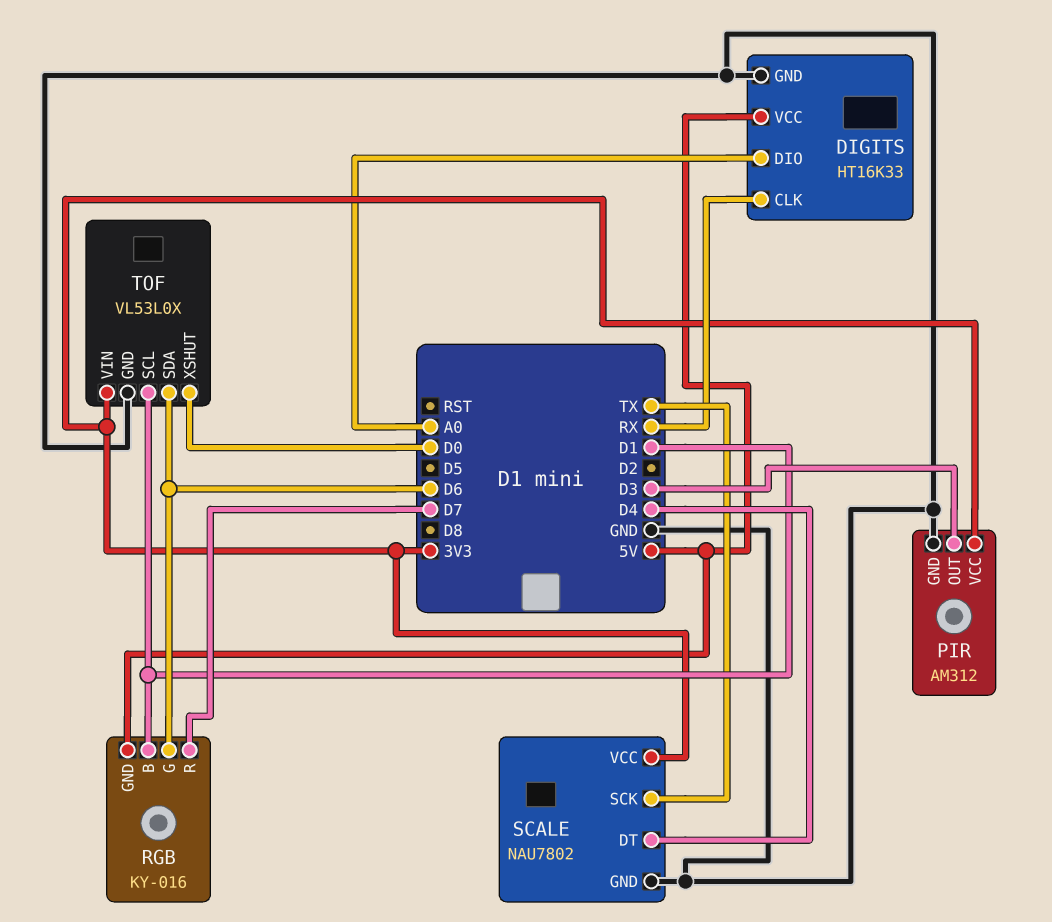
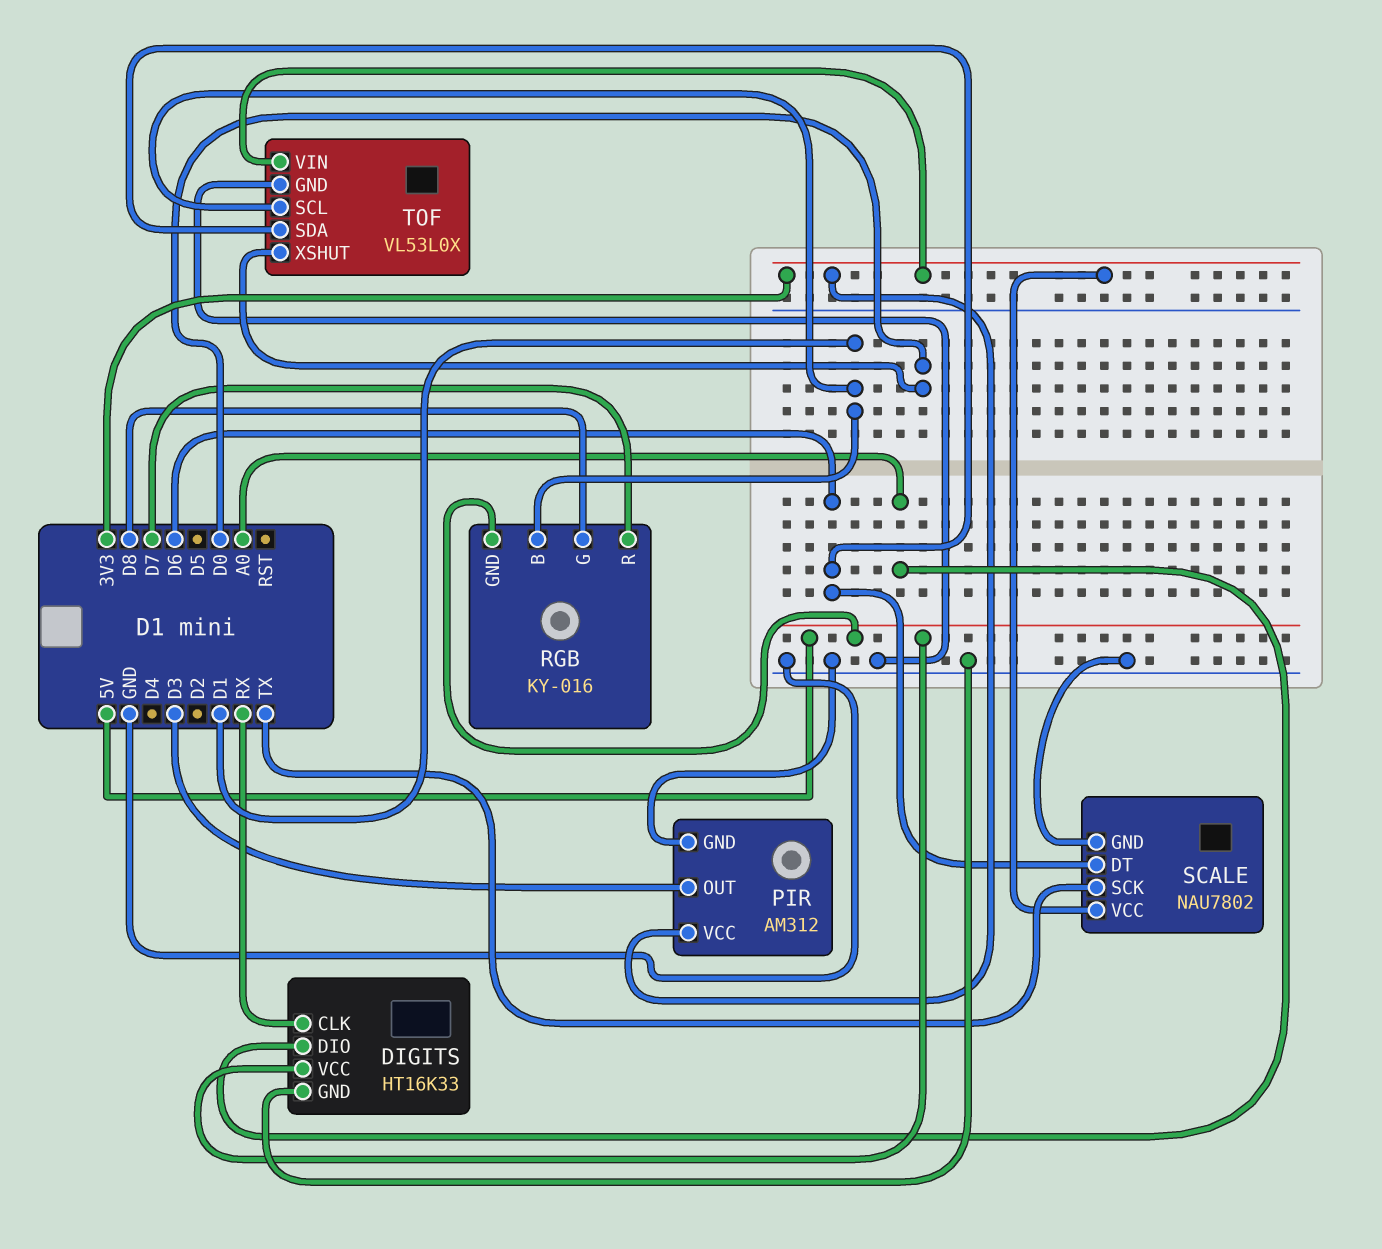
RGB pin G: D6 -> D8
SCALE pin DT: D4 -> D6

